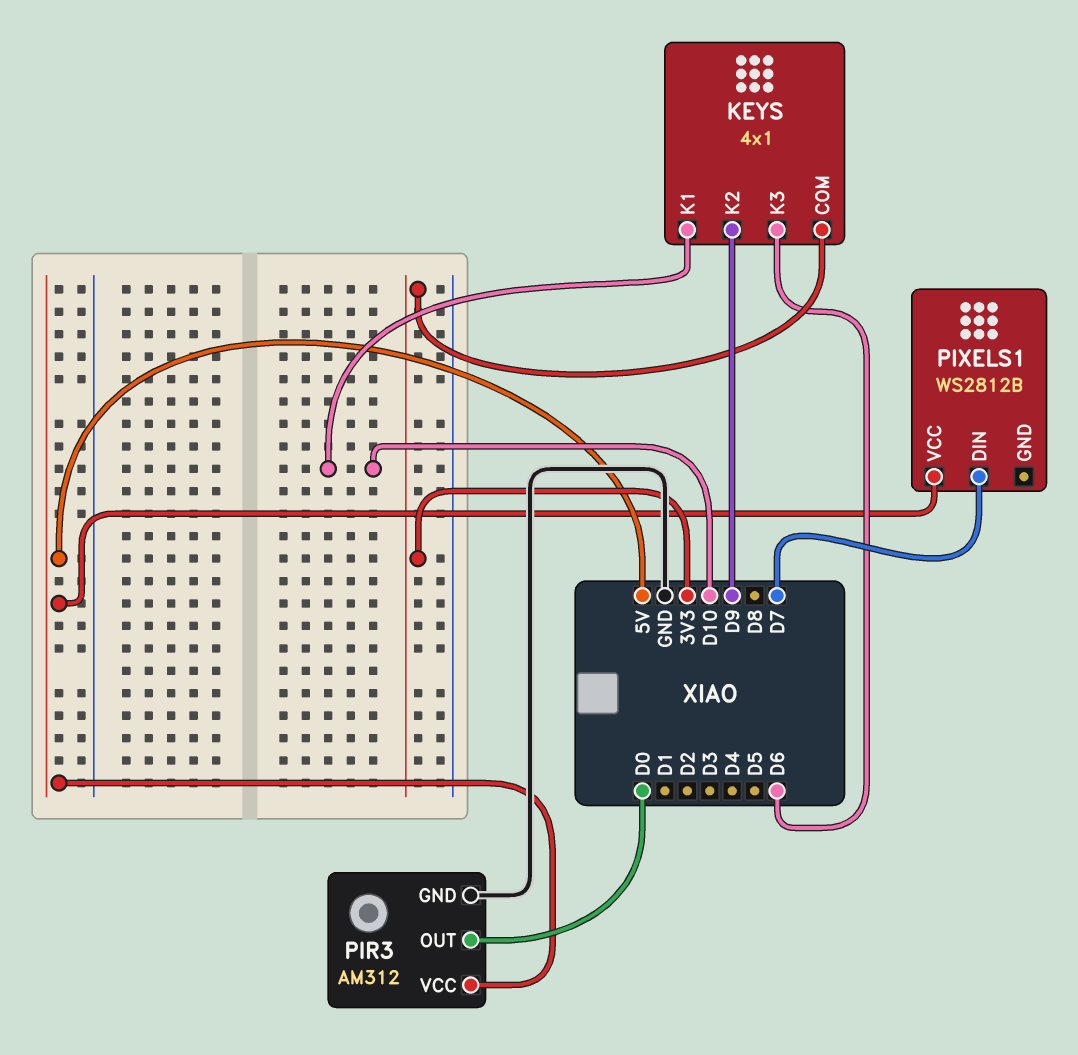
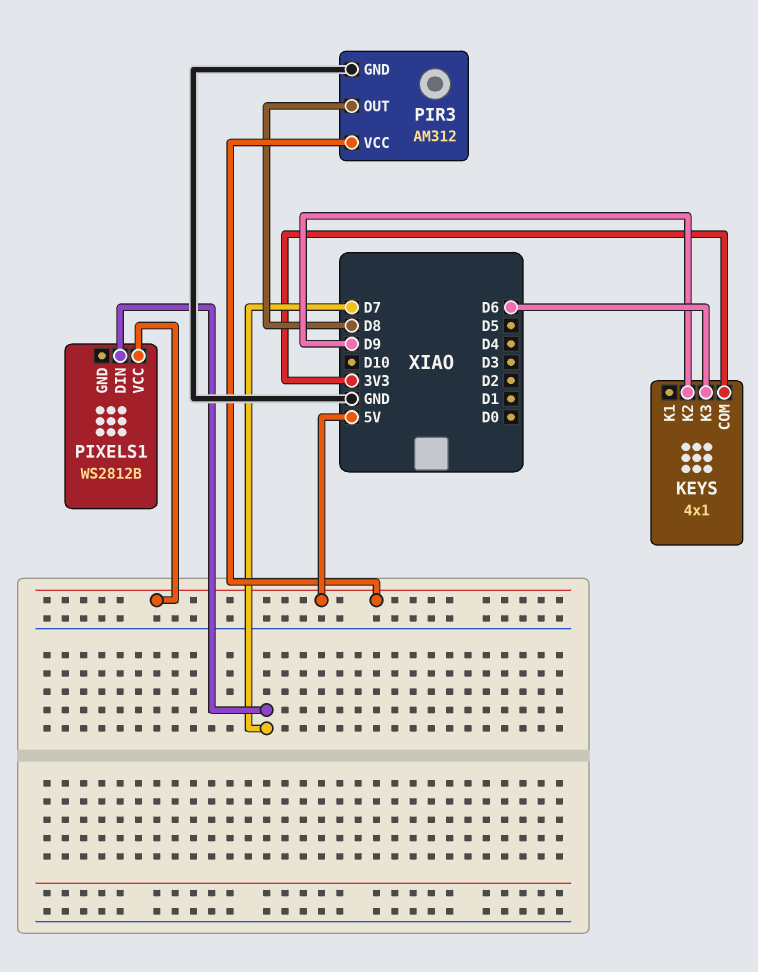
KEYS pin K1: D10 -> none
PIR3 pin OUT: D0 -> D8

